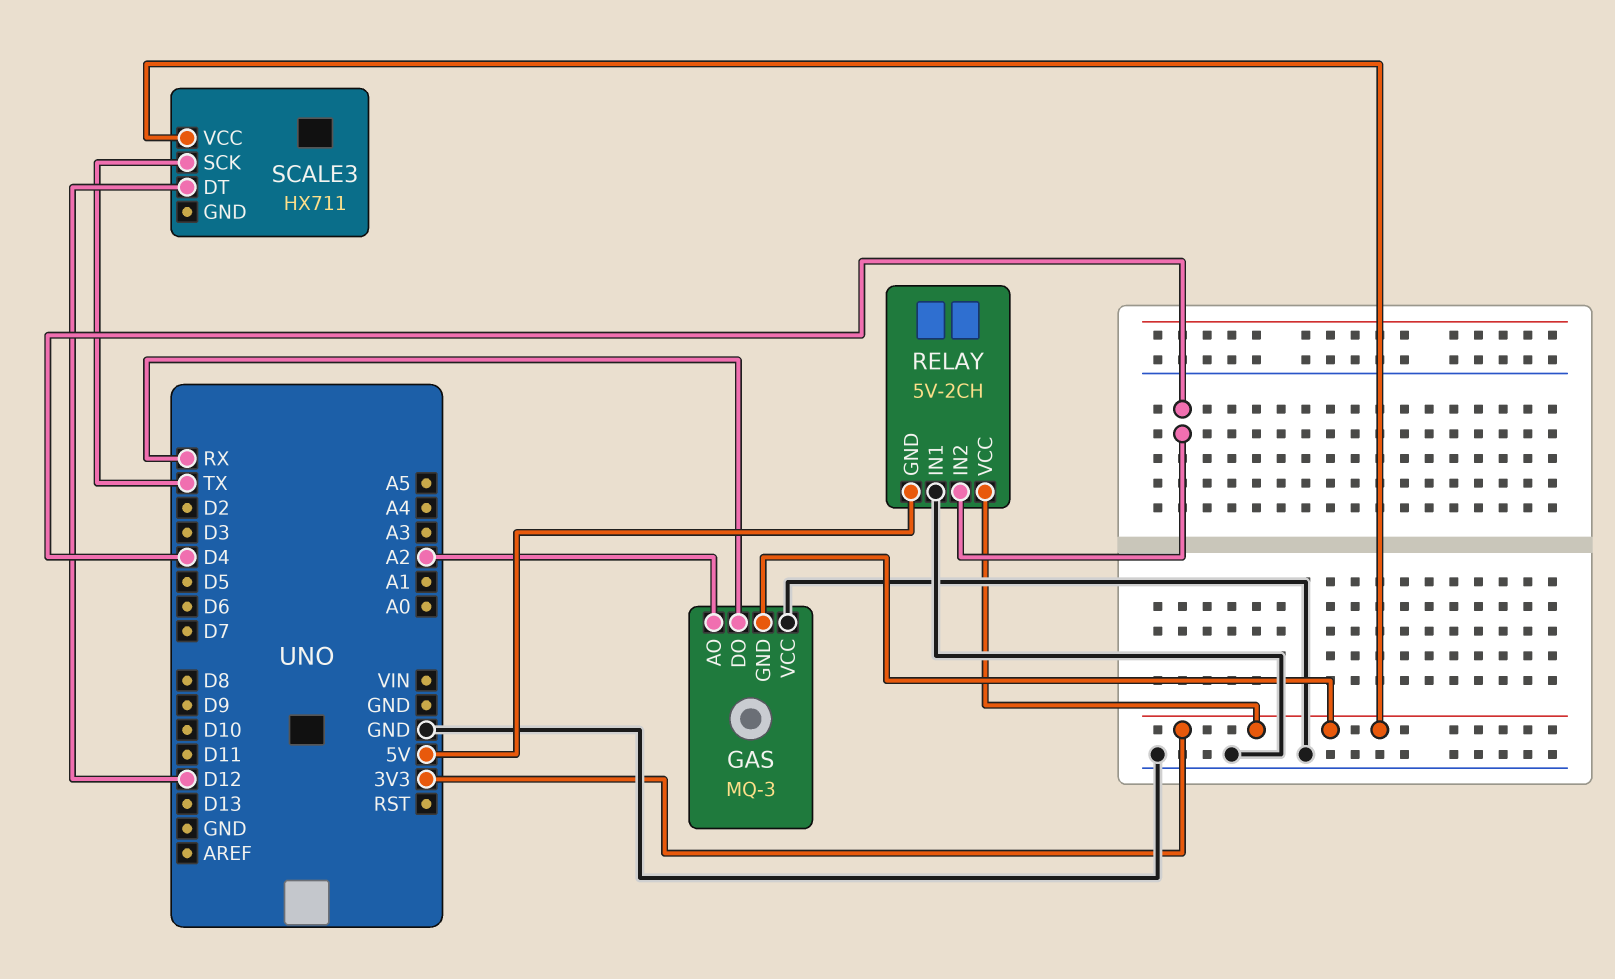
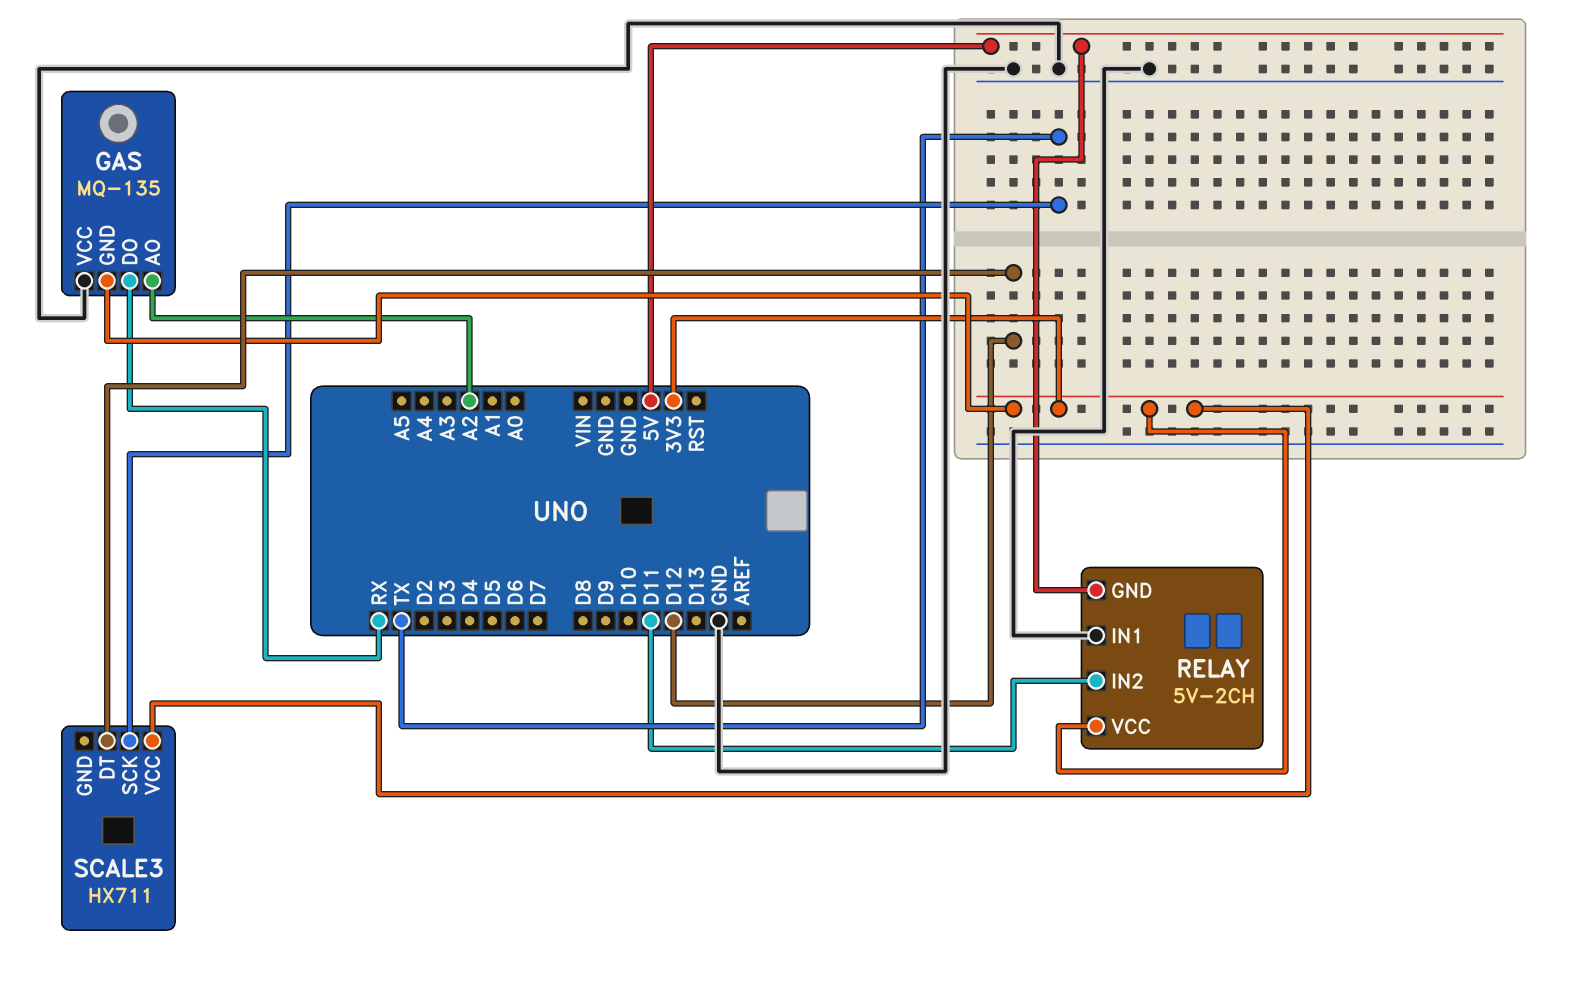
GAS: MQ-3 -> MQ-135
RELAY pin IN2: D4 -> D11

